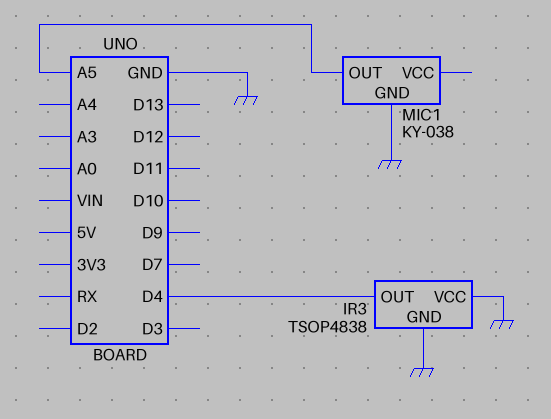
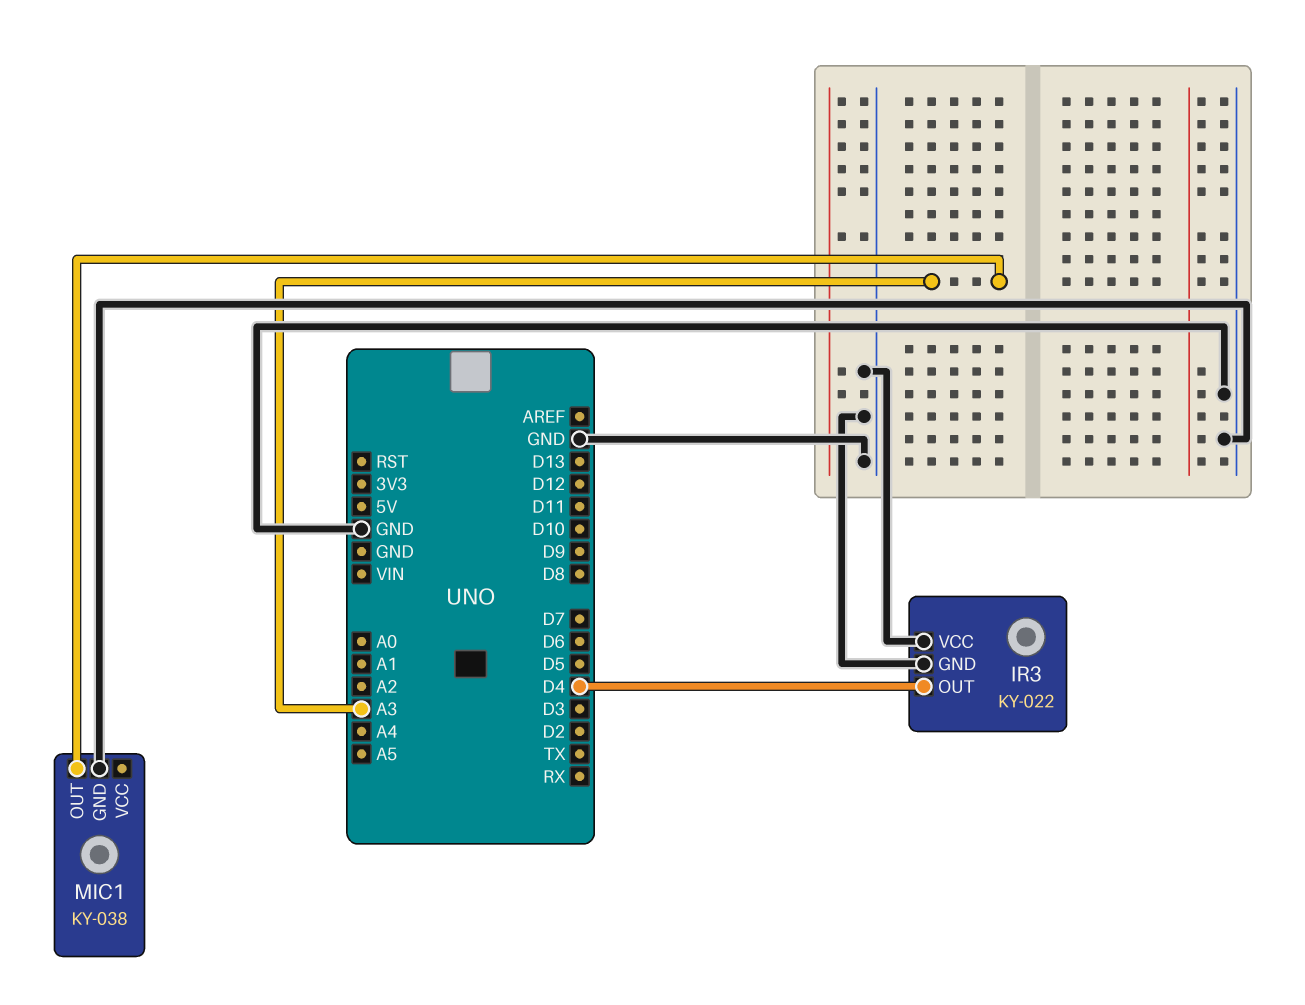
IR3: TSOP4838 -> KY-022
MIC1 pin OUT: A5 -> A3

